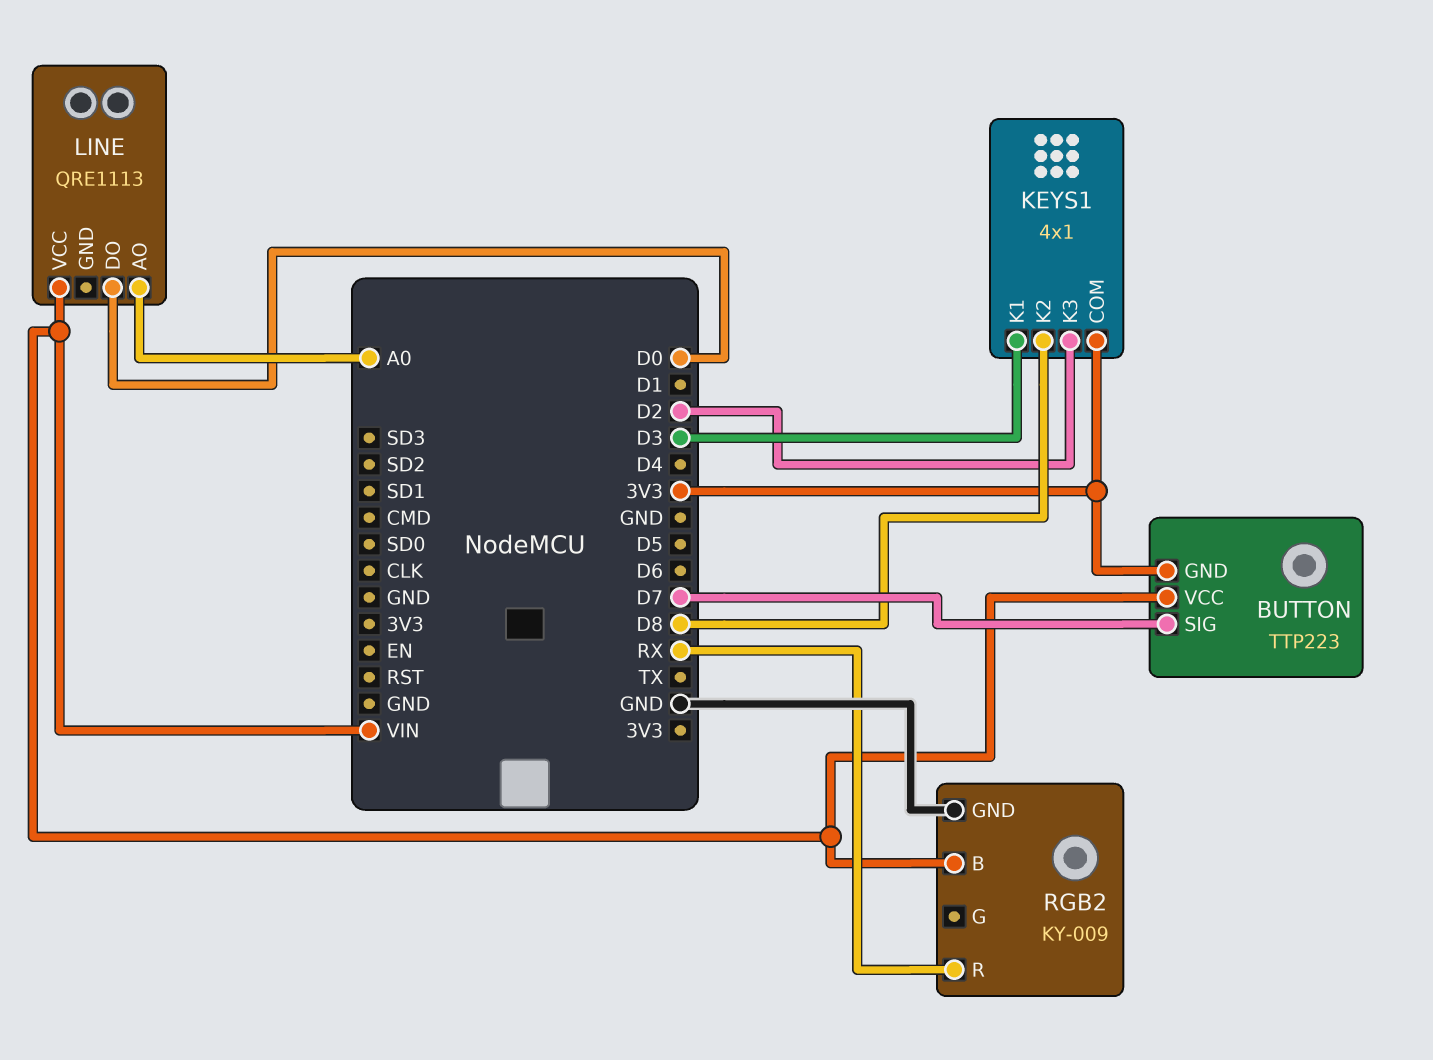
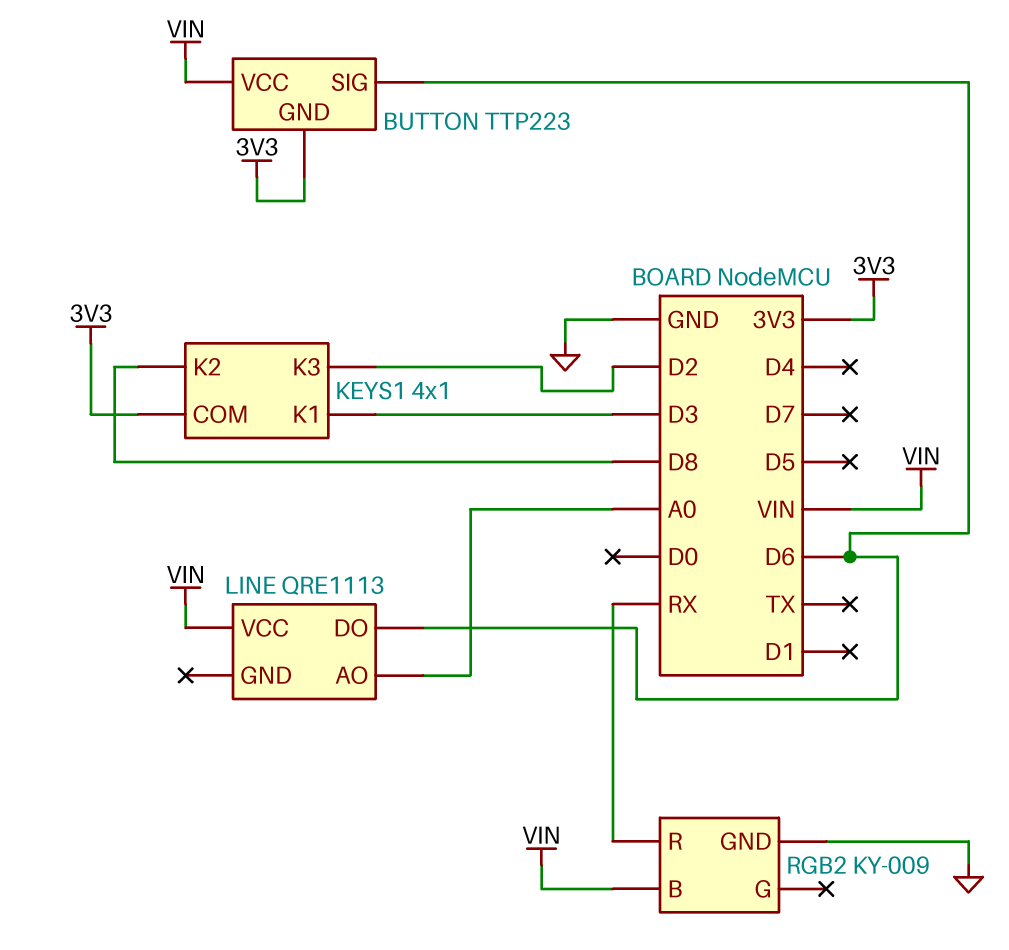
BUTTON pin SIG: D7 -> D6
LINE pin DO: D0 -> D6

